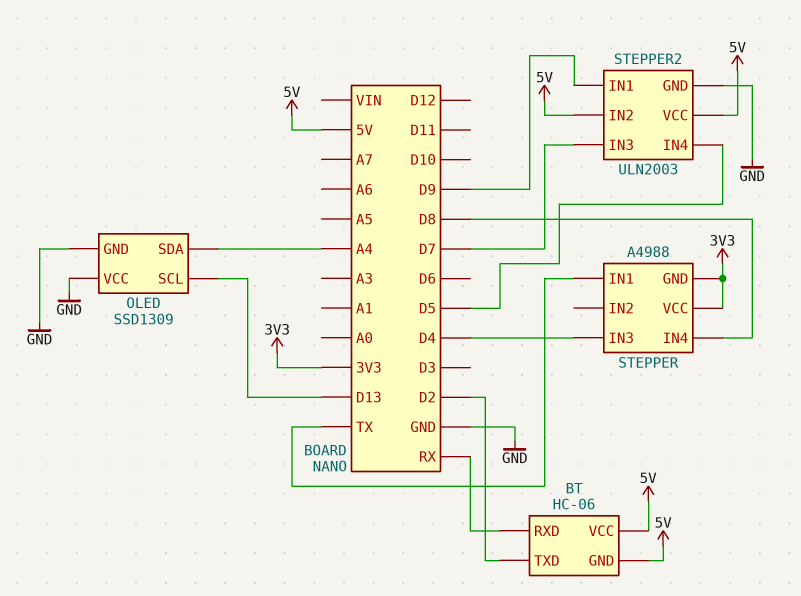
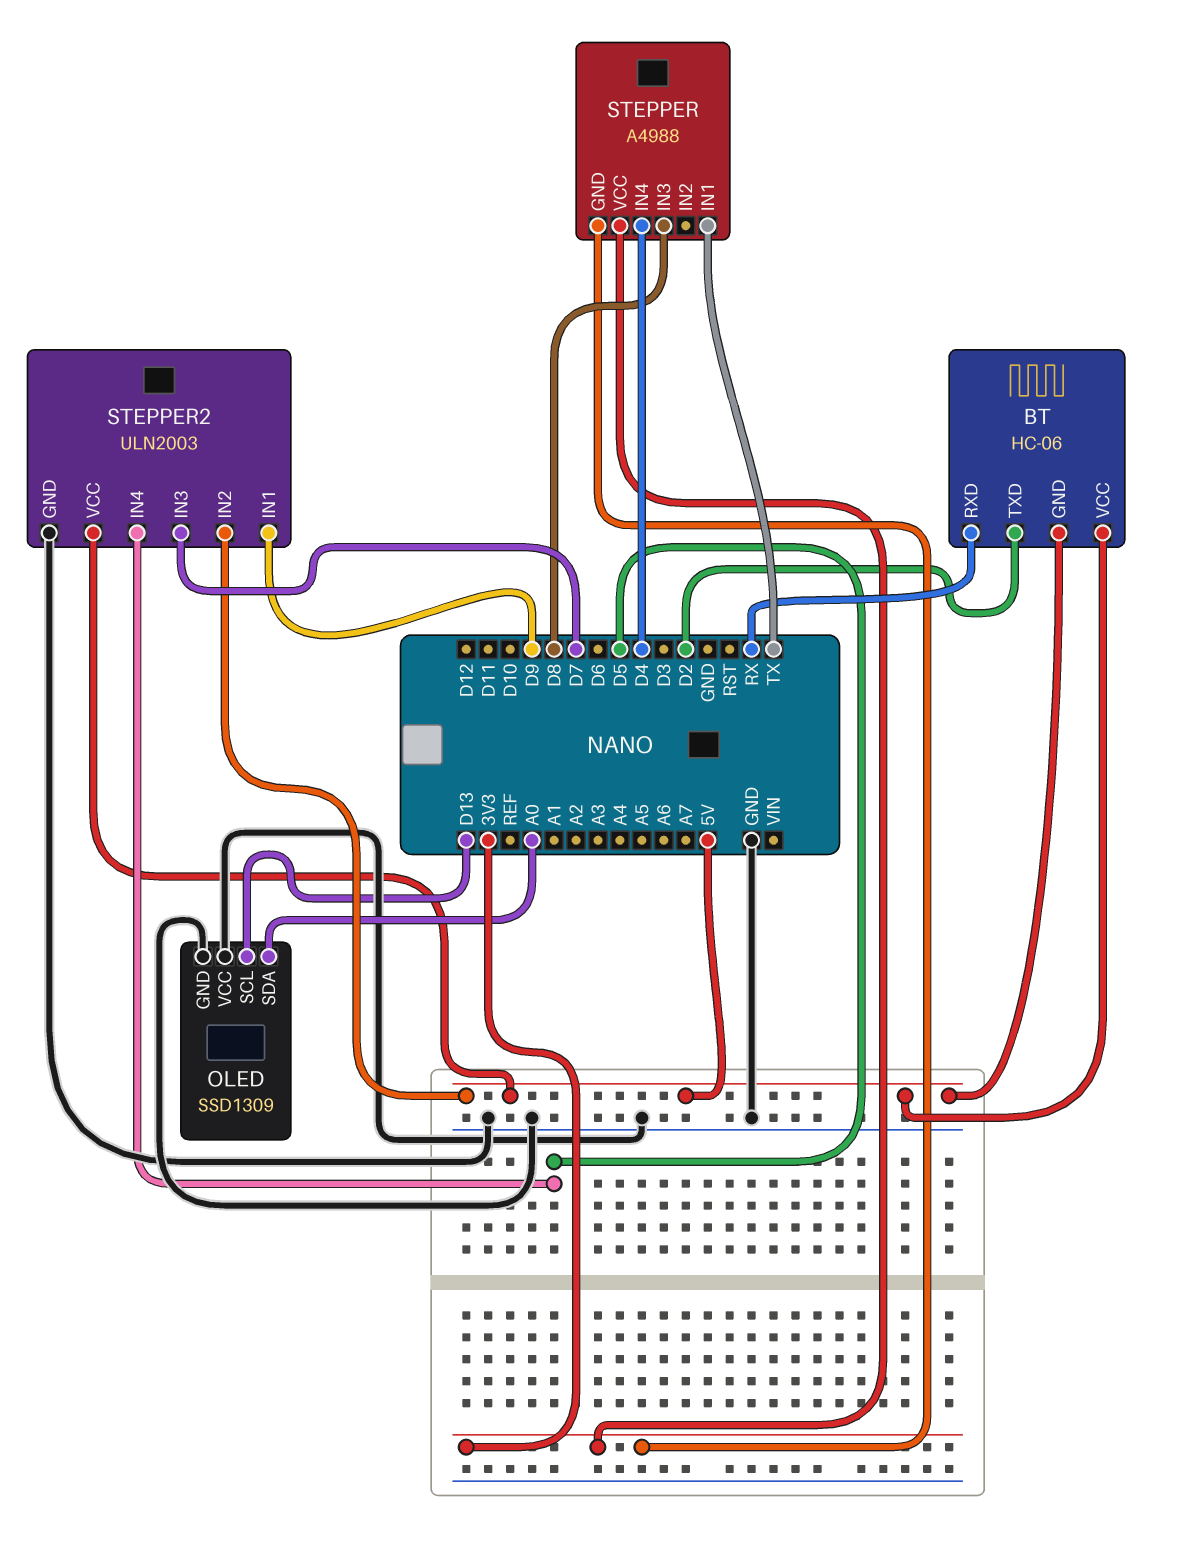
OLED pin SDA: A4 -> A0
STEPPER pin IN3: D4 -> D8
STEPPER pin IN4: D8 -> D4

